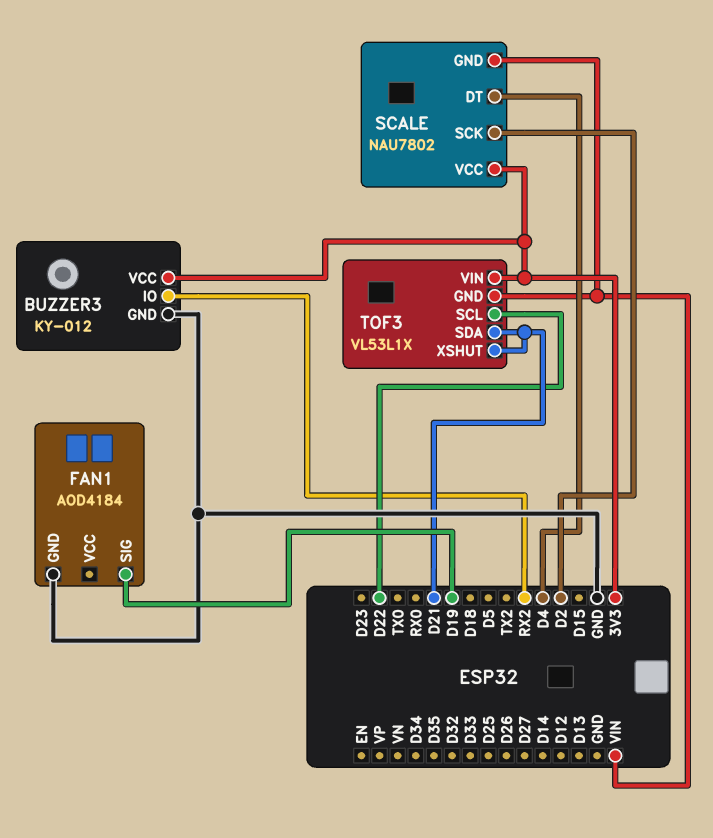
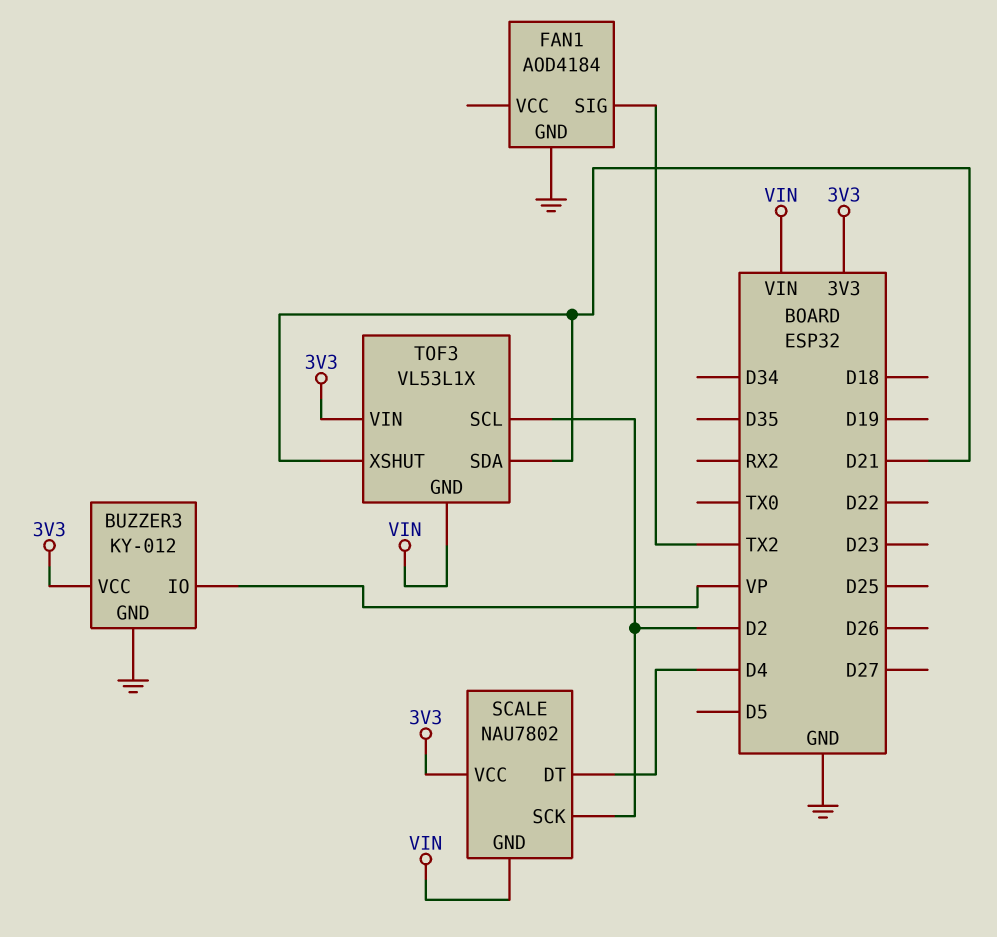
BUZZER3 pin IO: RX2 -> VP
FAN1 pin SIG: D19 -> TX2
TOF3 pin SCL: D22 -> D2

